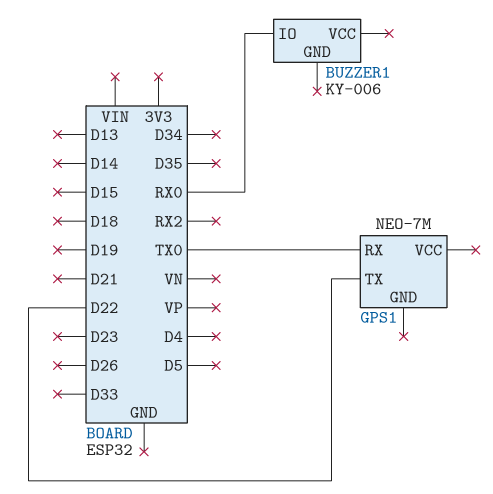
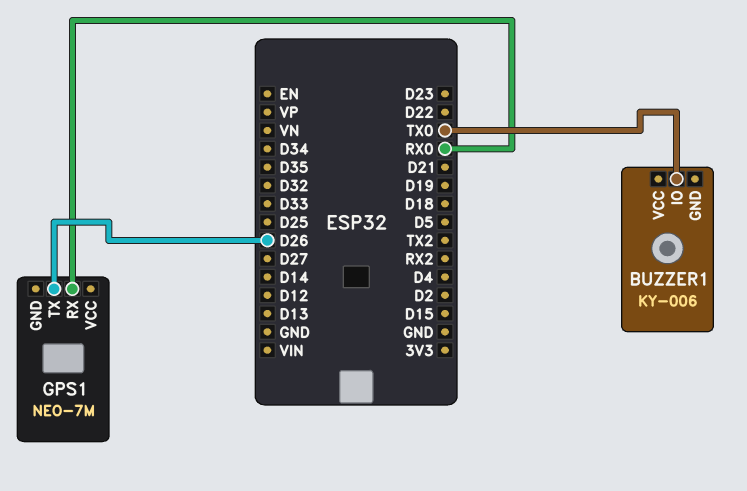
BUZZER1 pin IO: RX0 -> TX0
GPS1 pin RX: TX0 -> RX0
GPS1 pin TX: D22 -> D26

